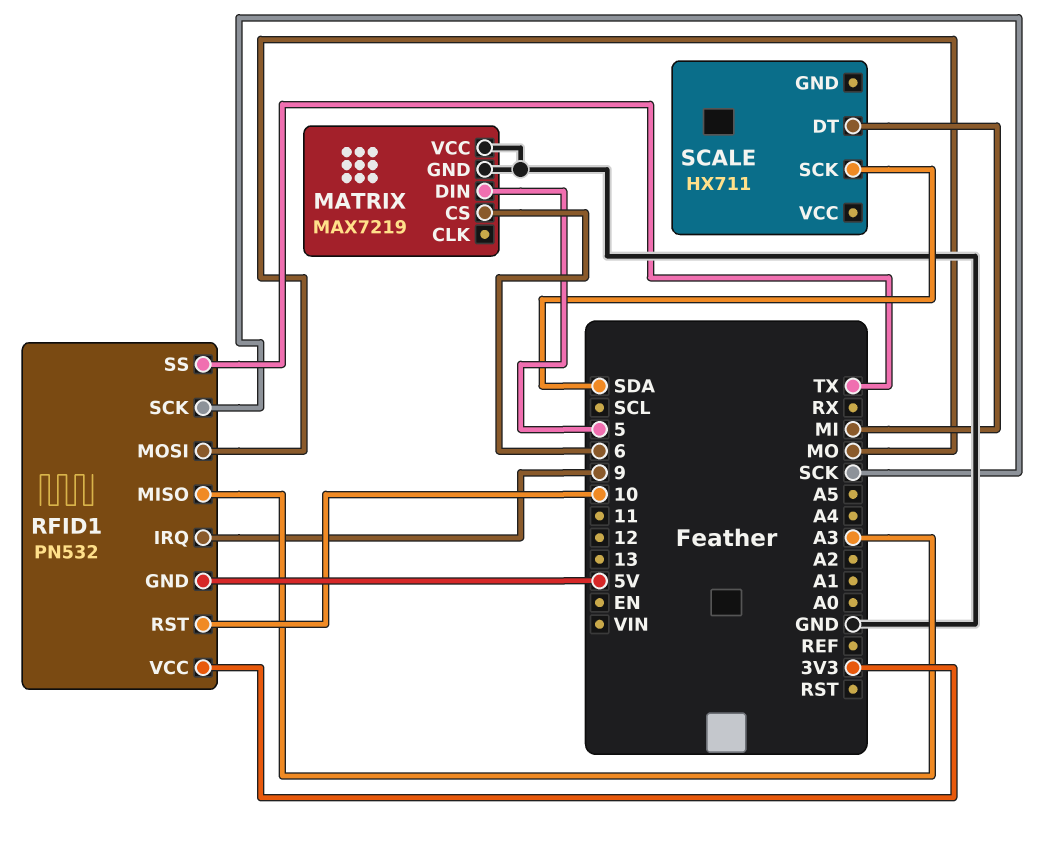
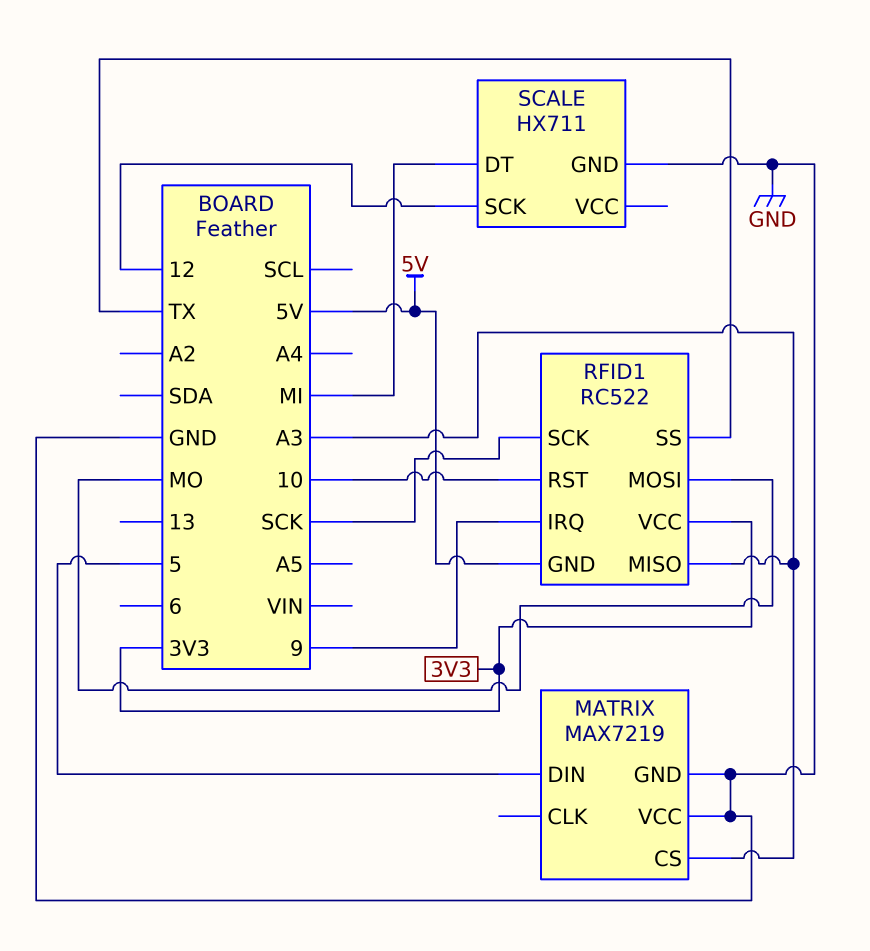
MATRIX pin CS: 6 -> A3
RFID1: PN532 -> RC522
SCALE pin GND: none -> GND
SCALE pin SCK: SDA -> 12

